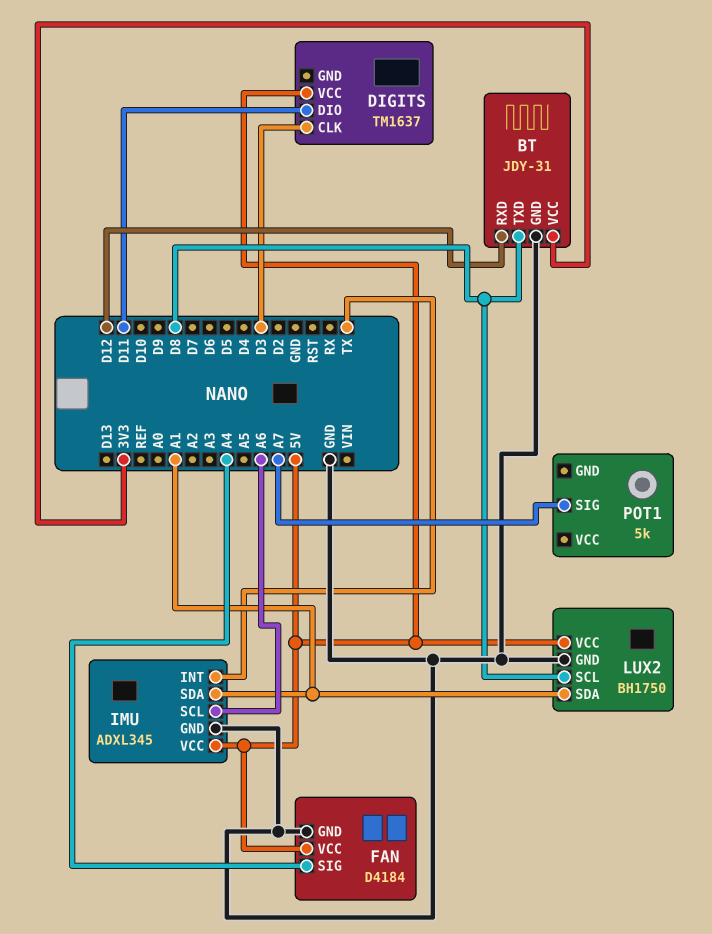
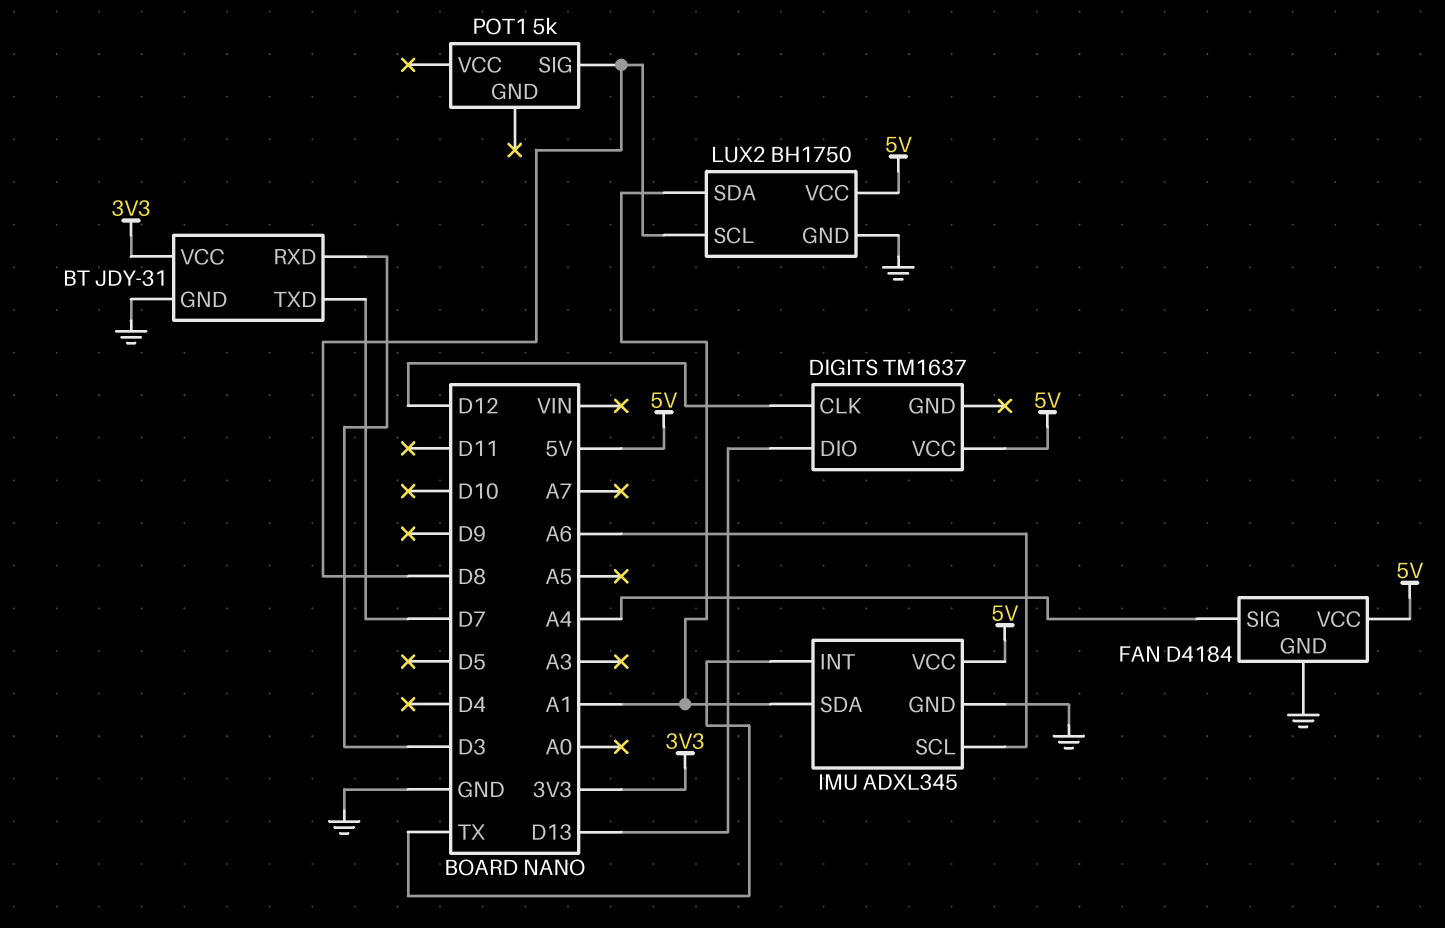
BT pin RXD: D12 -> D3
BT pin TXD: D8 -> D7
DIGITS pin CLK: D3 -> D12
DIGITS pin DIO: D11 -> D13
POT1 pin SIG: A7 -> D8

